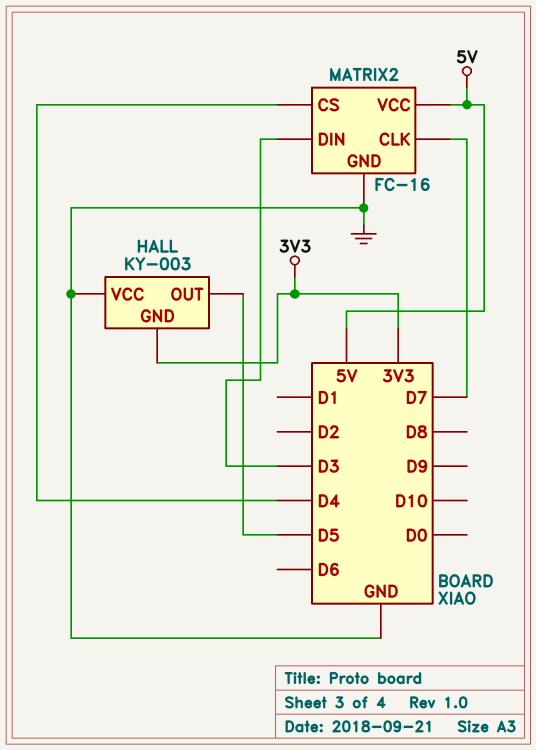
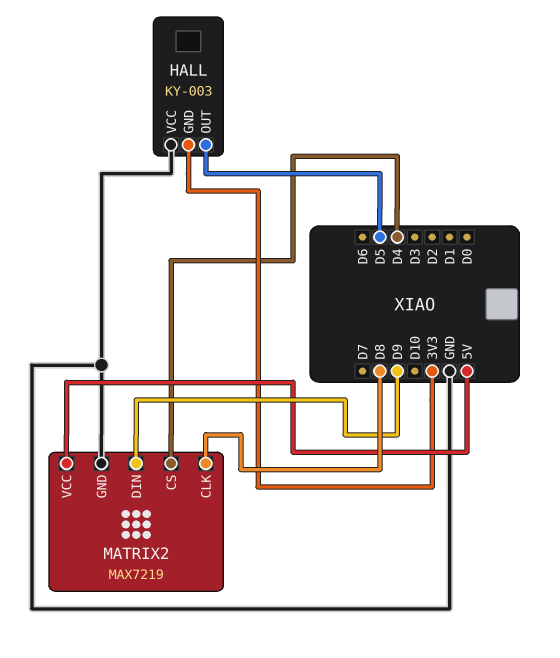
MATRIX2: FC-16 -> MAX7219
MATRIX2 pin CLK: D7 -> D8
MATRIX2 pin DIN: D3 -> D9

